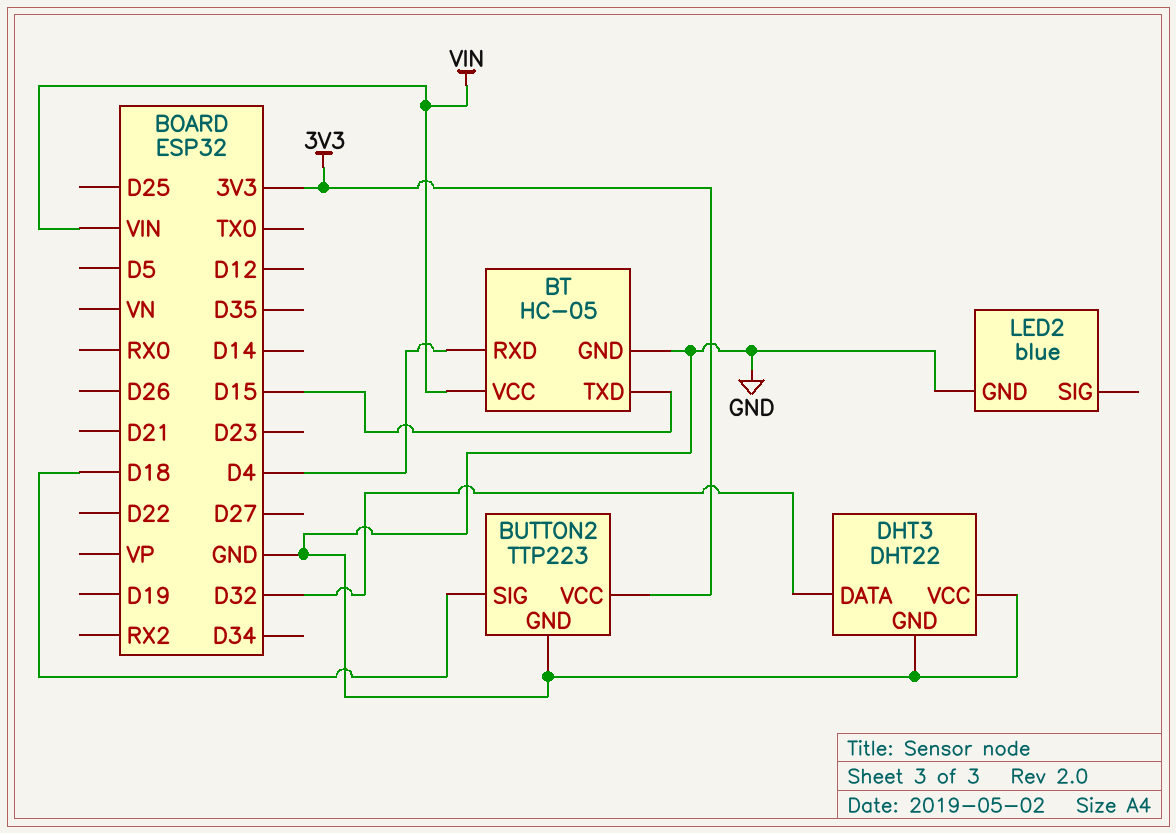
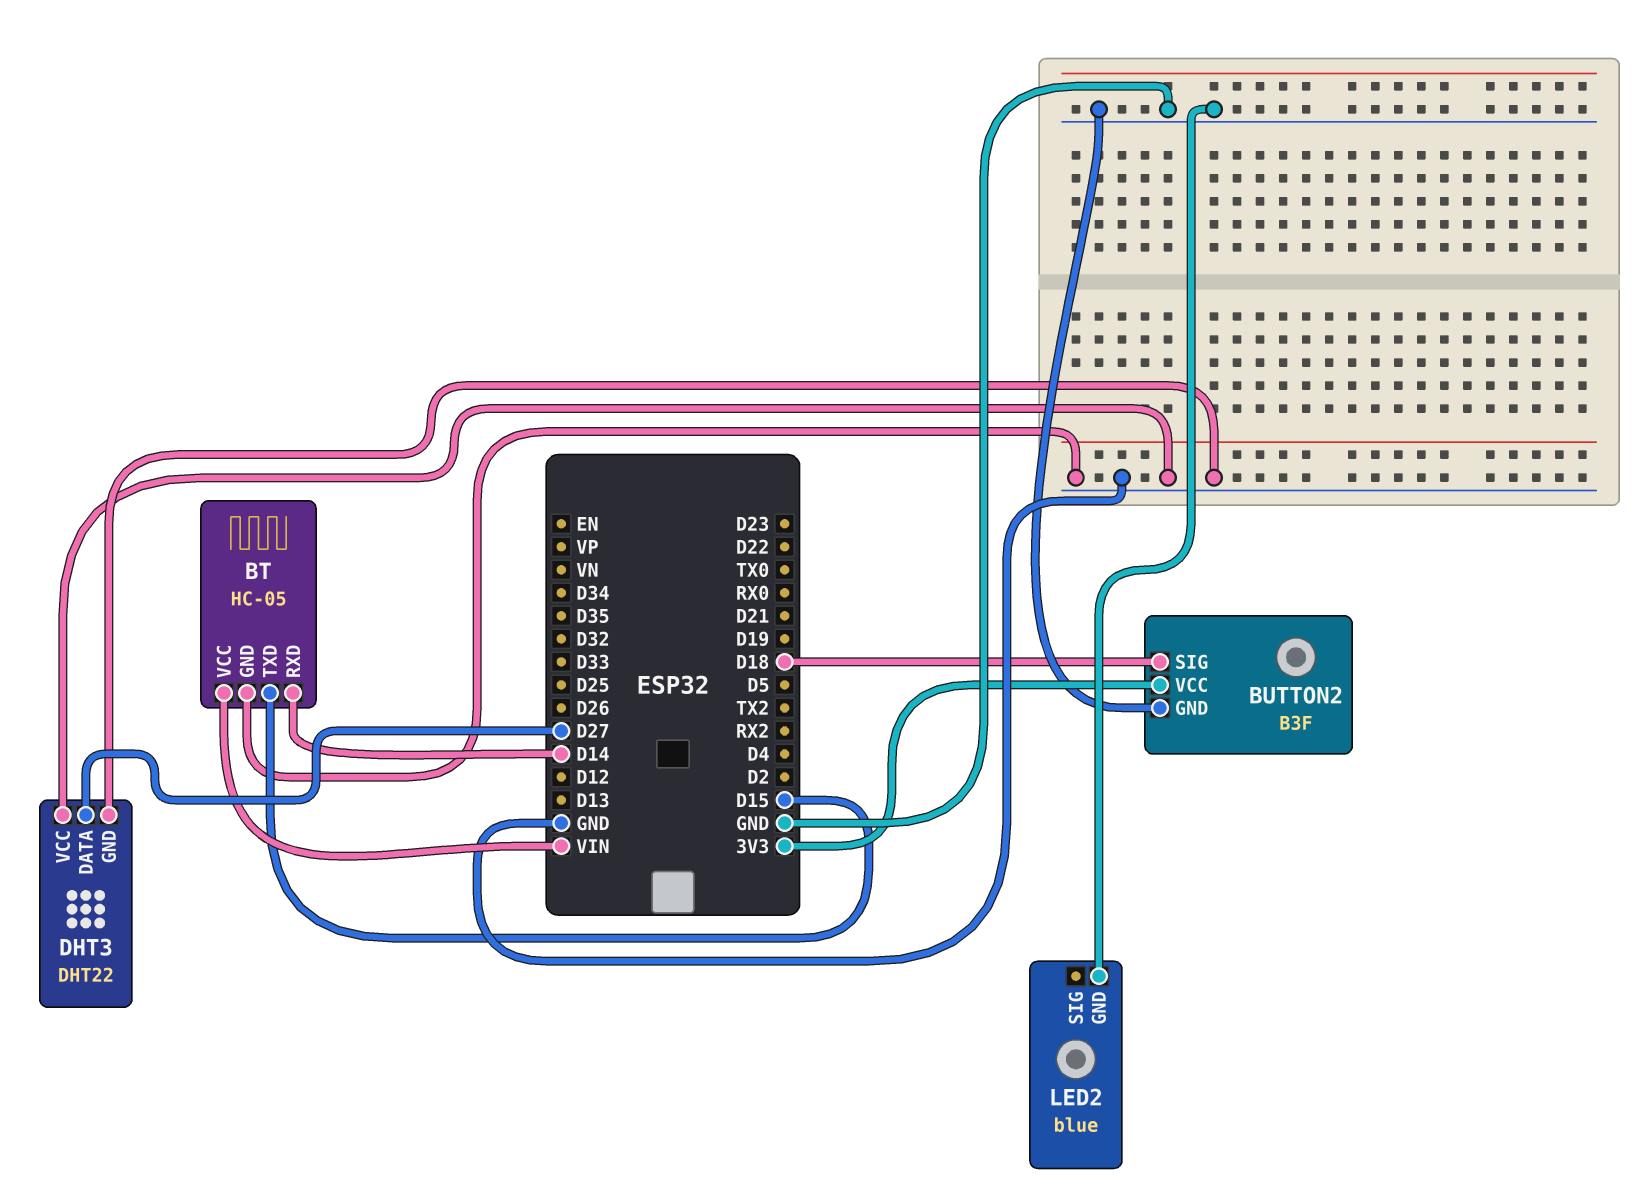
BT pin RXD: D4 -> D14
BUTTON2: TTP223 -> B3F
DHT3 pin DATA: D32 -> D27

